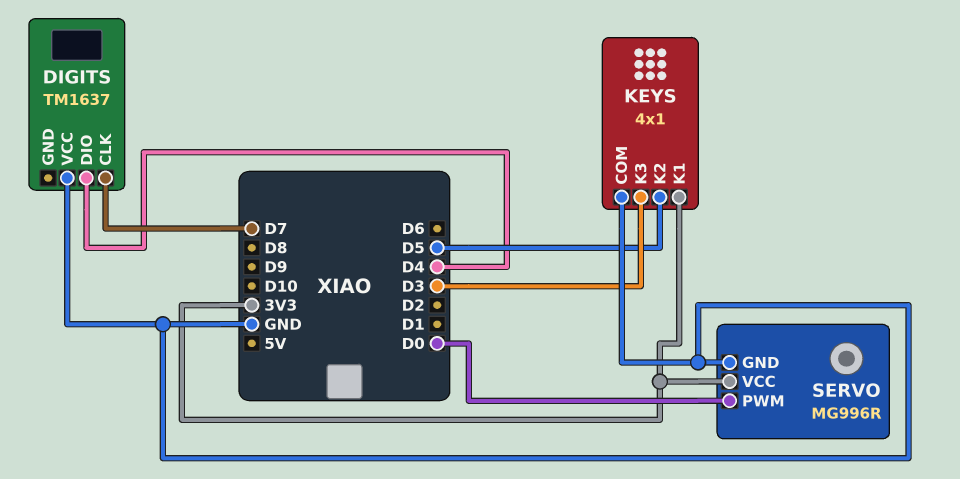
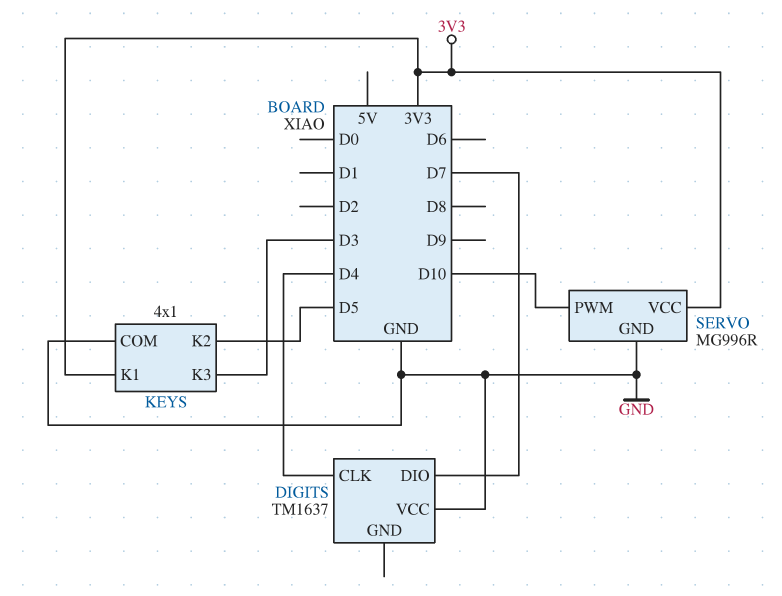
DIGITS pin CLK: D7 -> D4
DIGITS pin DIO: D4 -> D7
SERVO pin PWM: D0 -> D10

